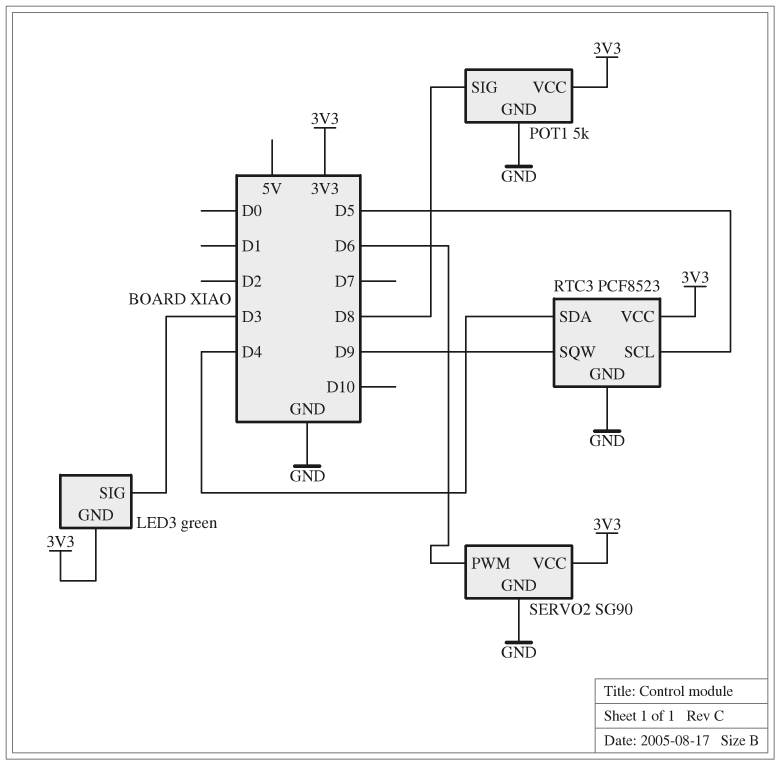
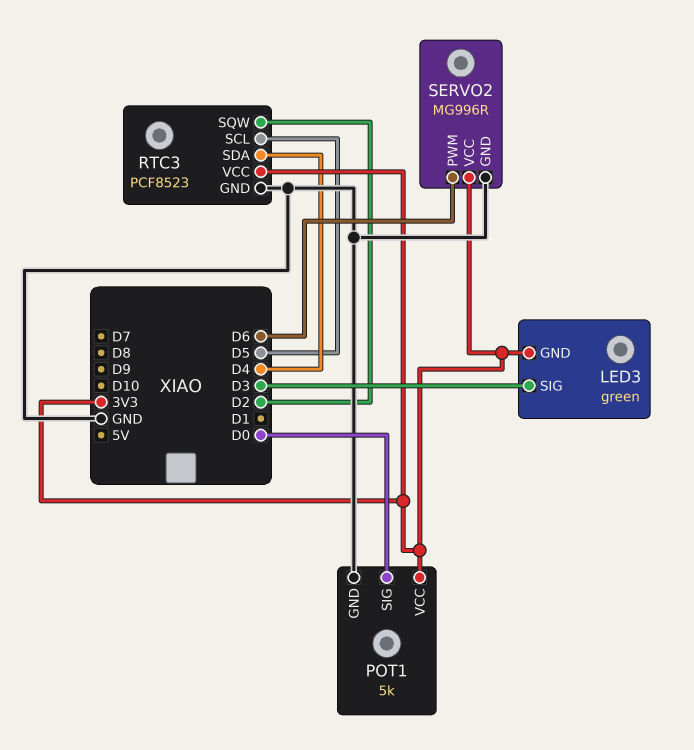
POT1 pin SIG: D8 -> D0
RTC3 pin SQW: D9 -> D2
SERVO2: SG90 -> MG996R

